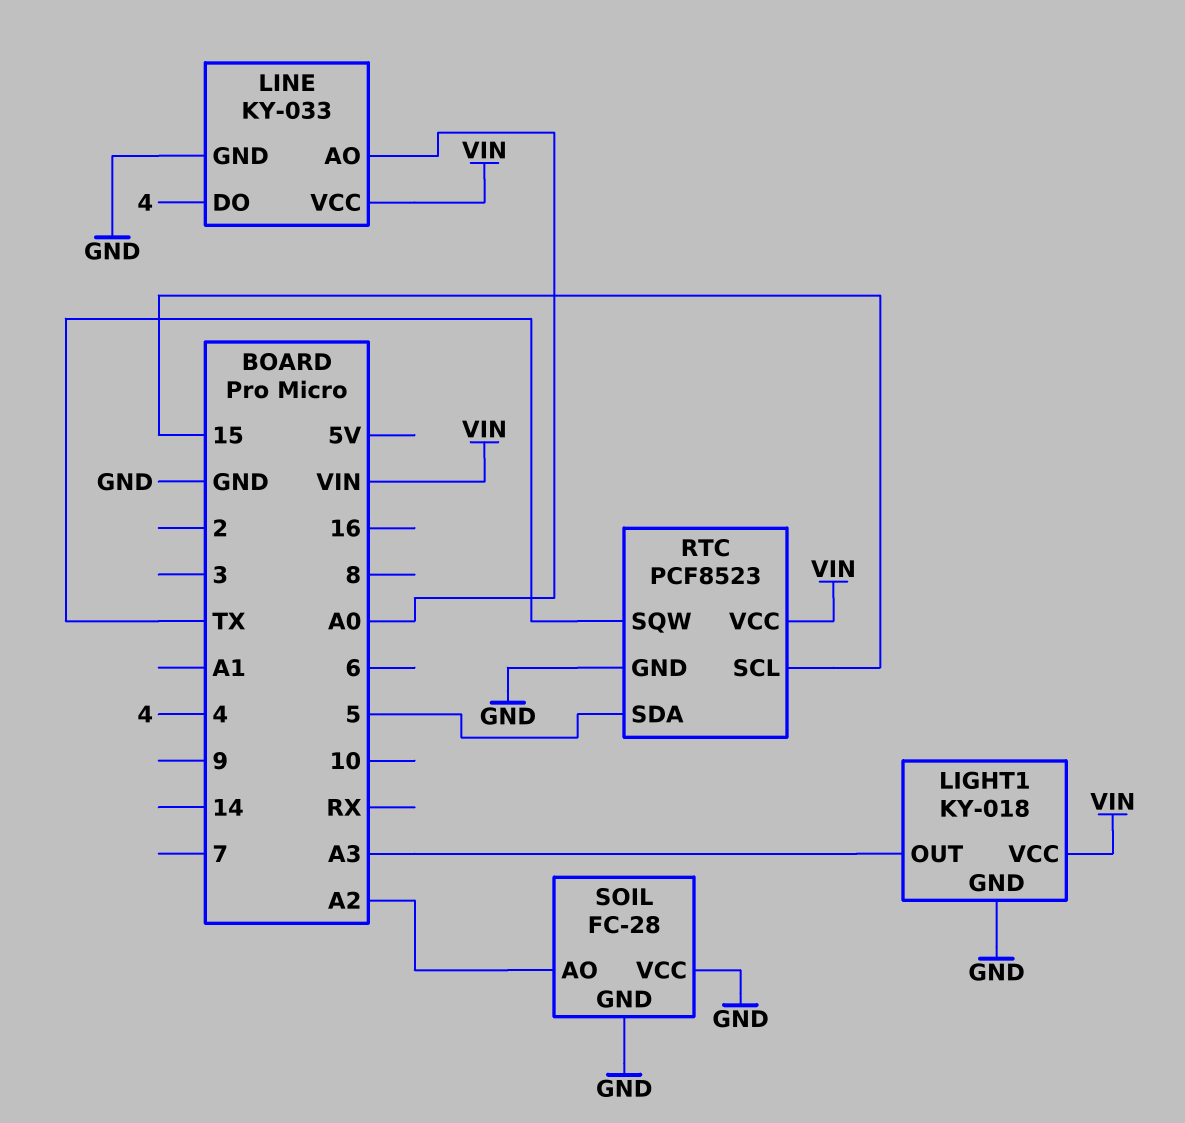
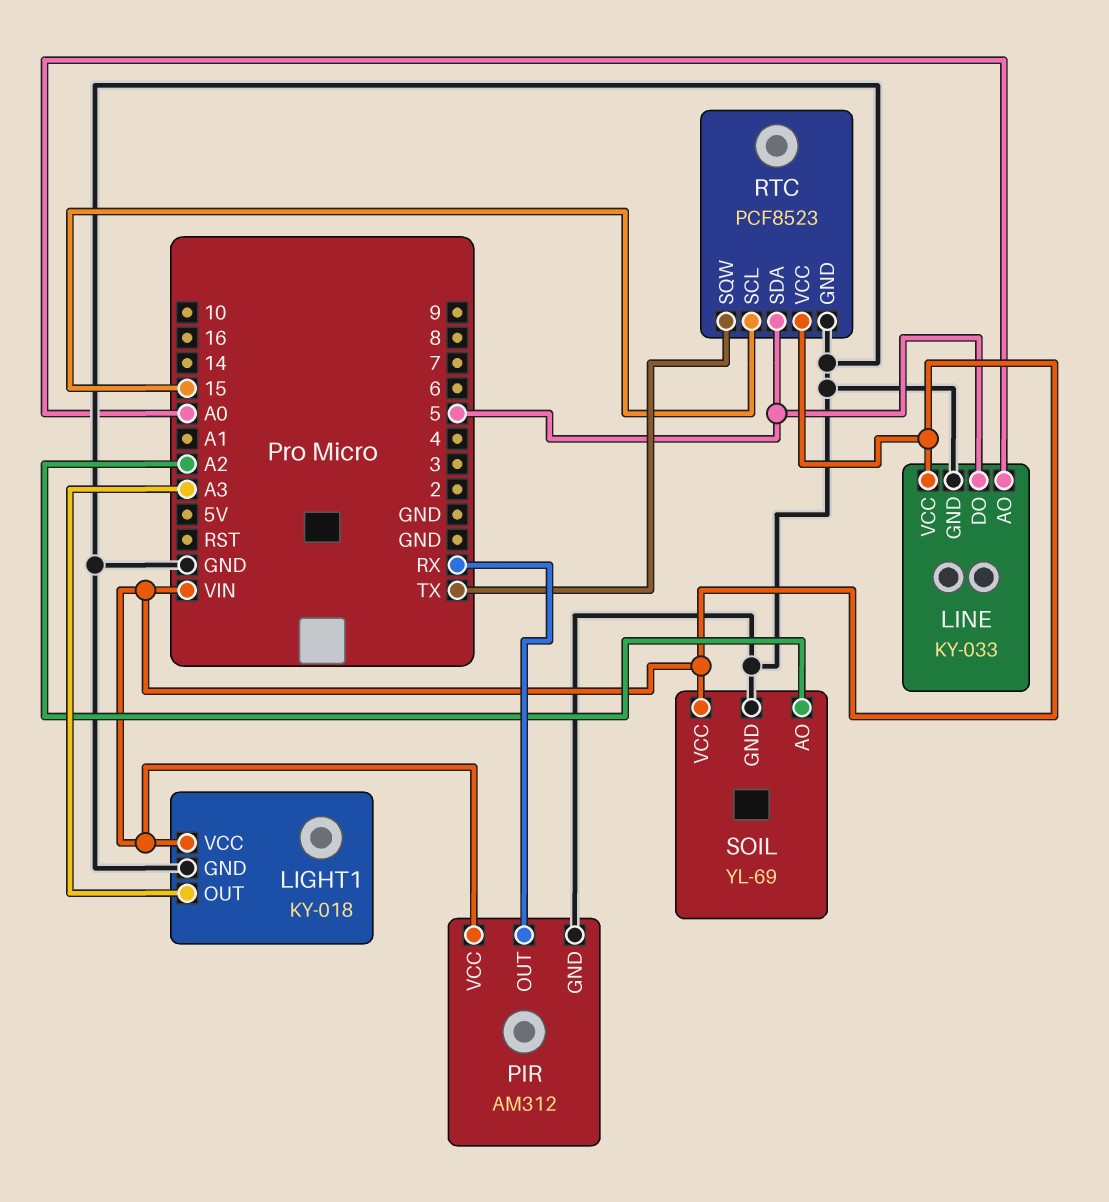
LINE pin DO: 4 -> 5
PIR: none -> AM312
PIR pin GND: none -> GND
PIR pin OUT: none -> RX
PIR pin VCC: none -> VIN
SOIL: FC-28 -> YL-69
SOIL pin VCC: GND -> VIN

